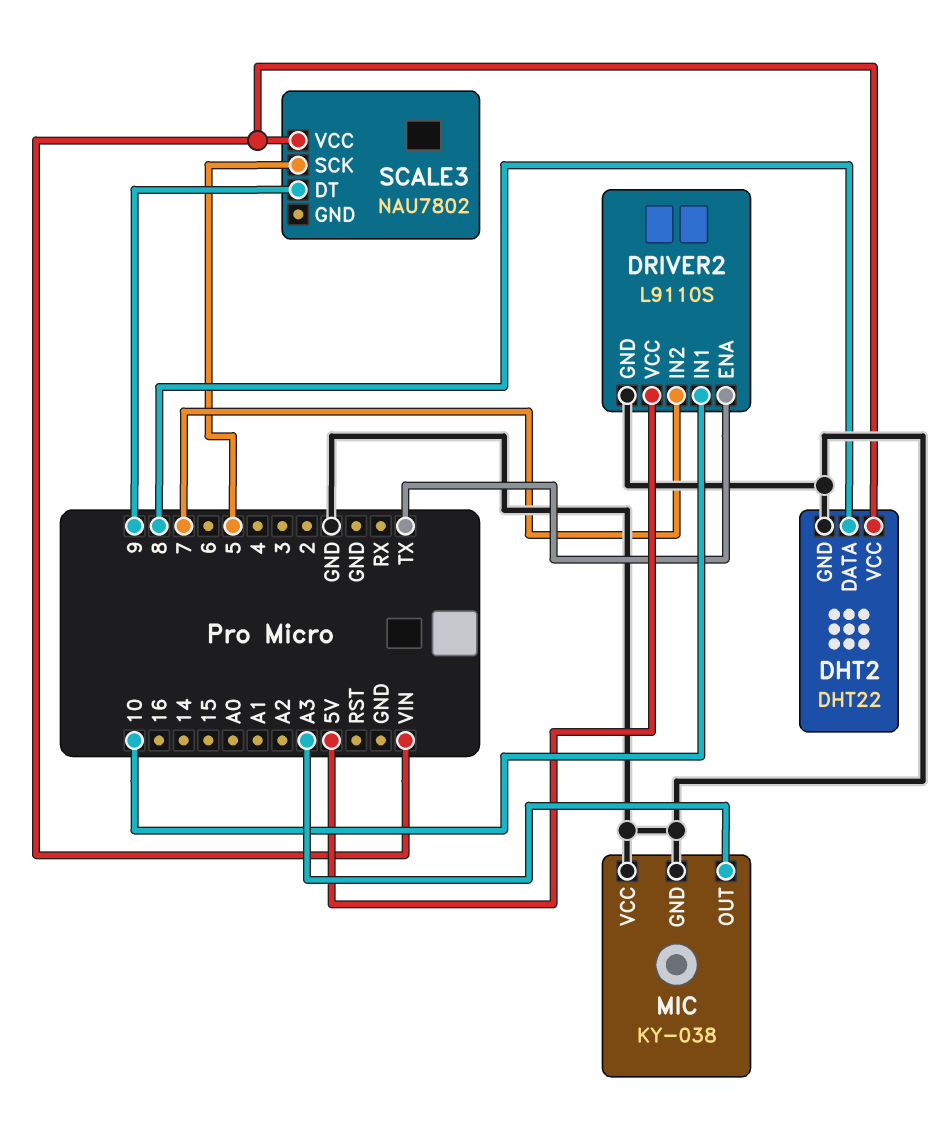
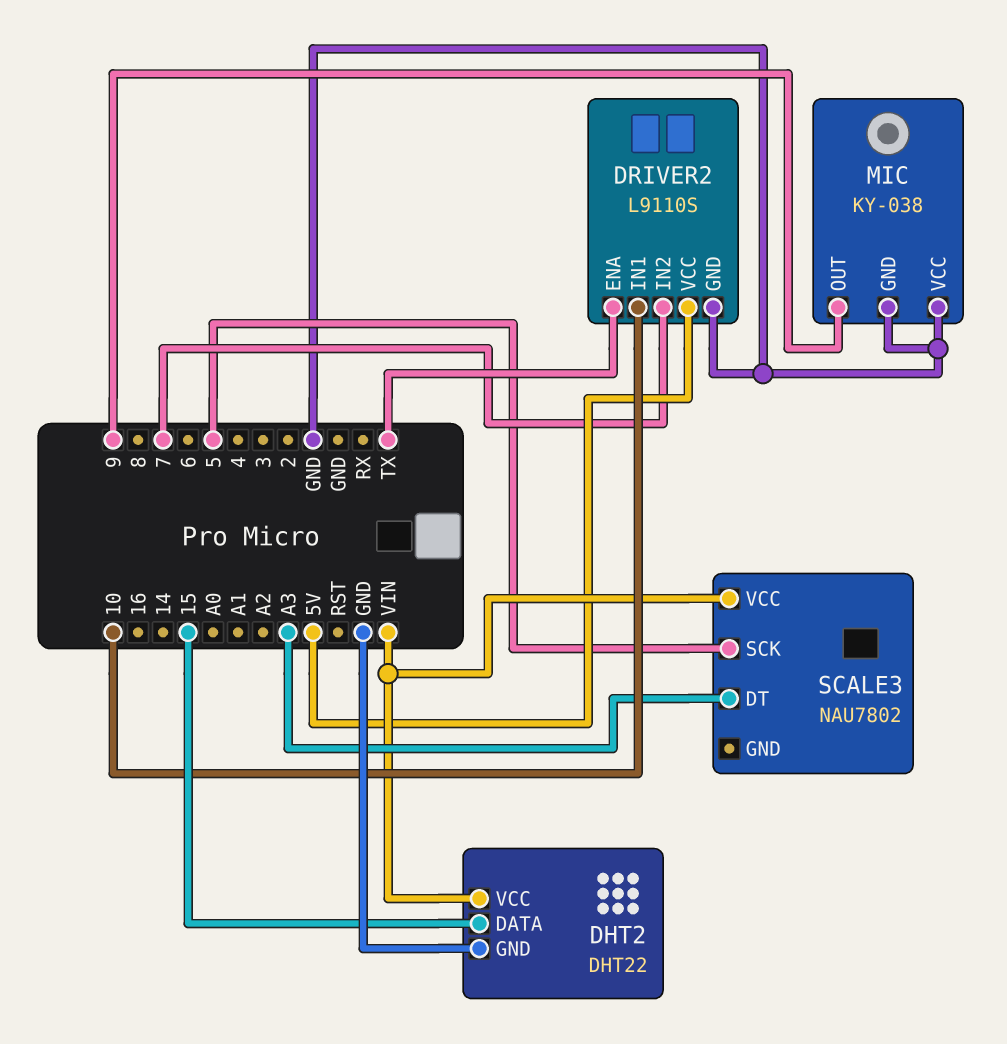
DHT2 pin DATA: 8 -> 15
MIC pin OUT: A3 -> 9
SCALE3 pin DT: 9 -> A3

